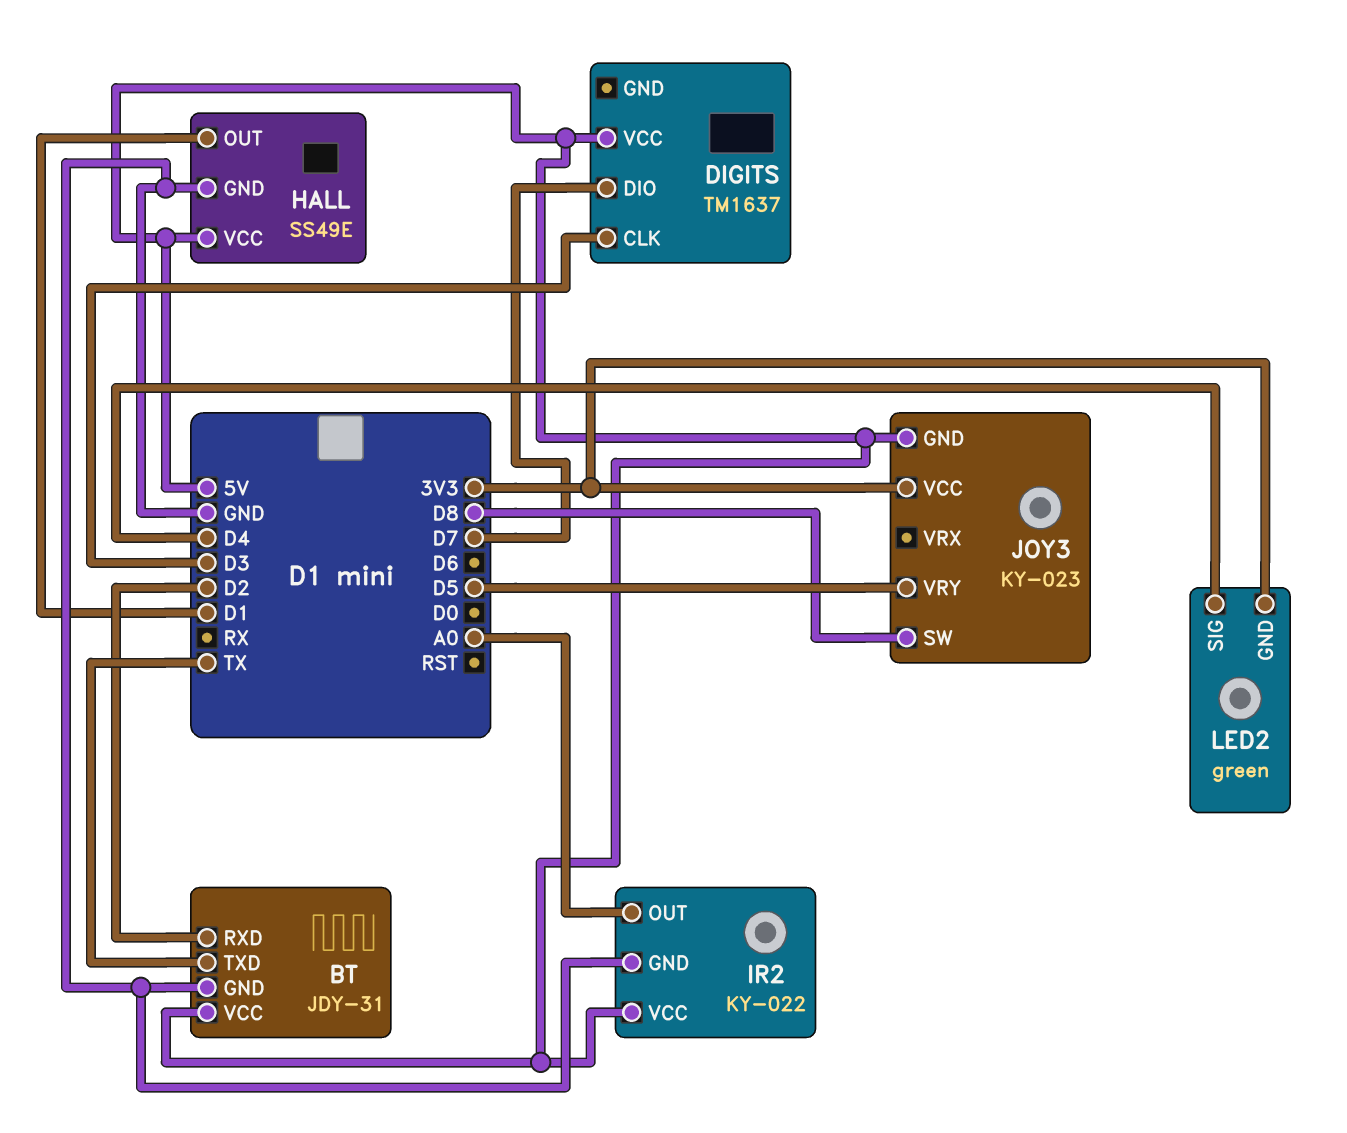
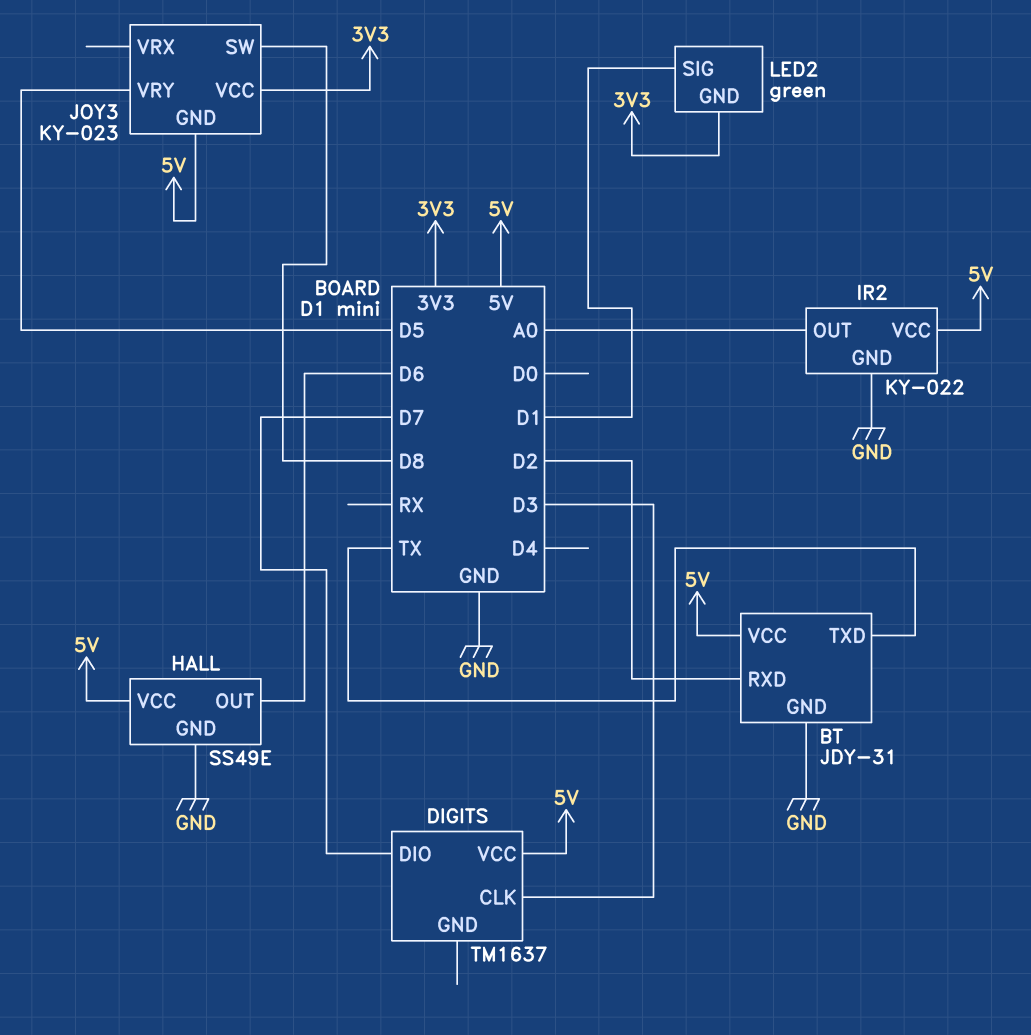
HALL pin OUT: D1 -> D6
LED2 pin SIG: D4 -> D1

